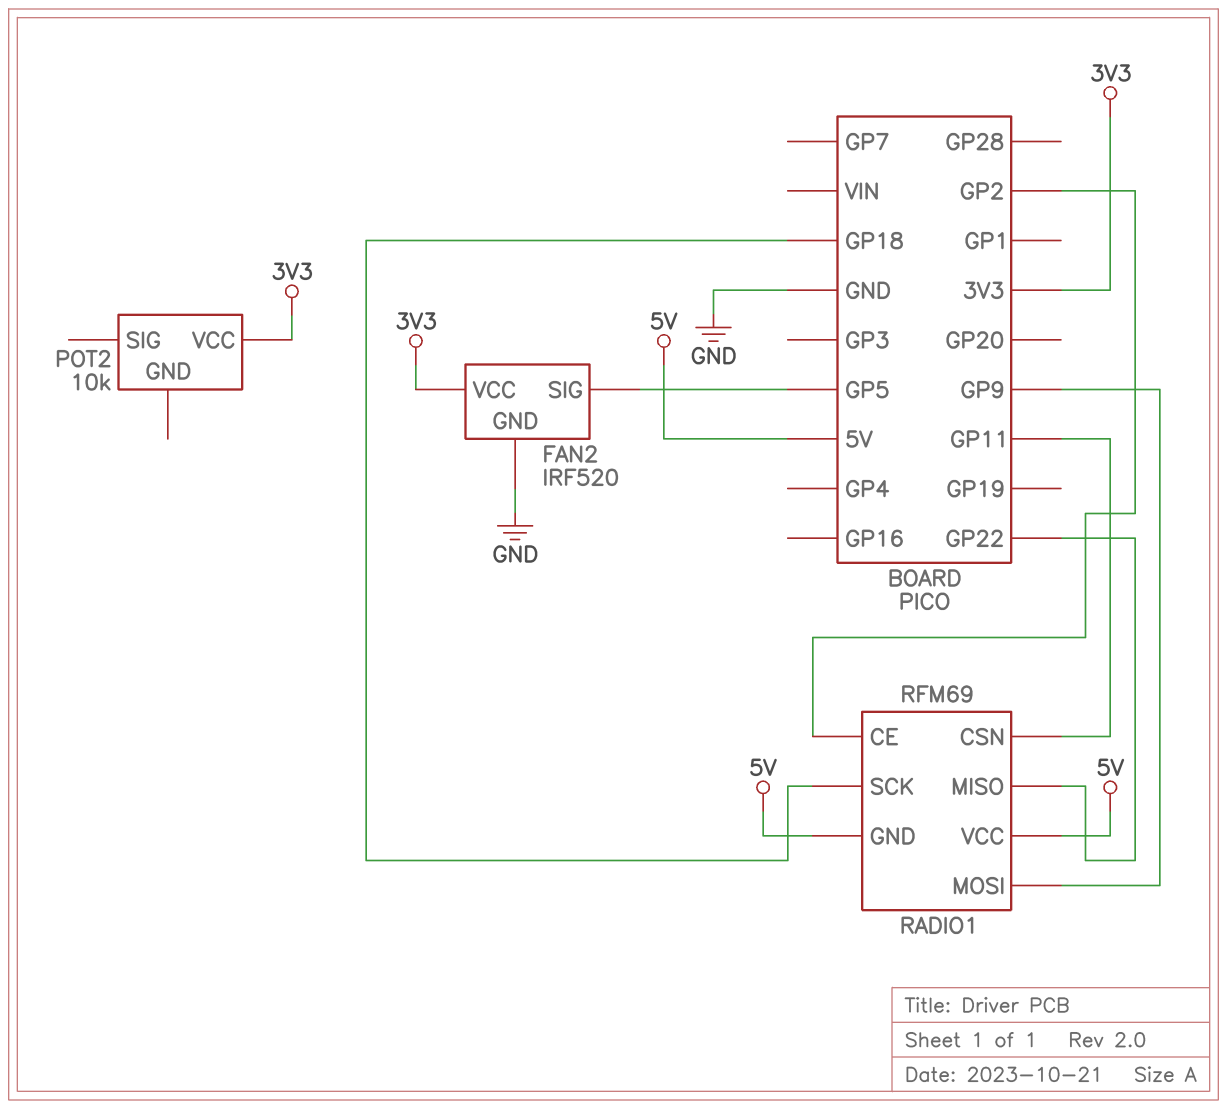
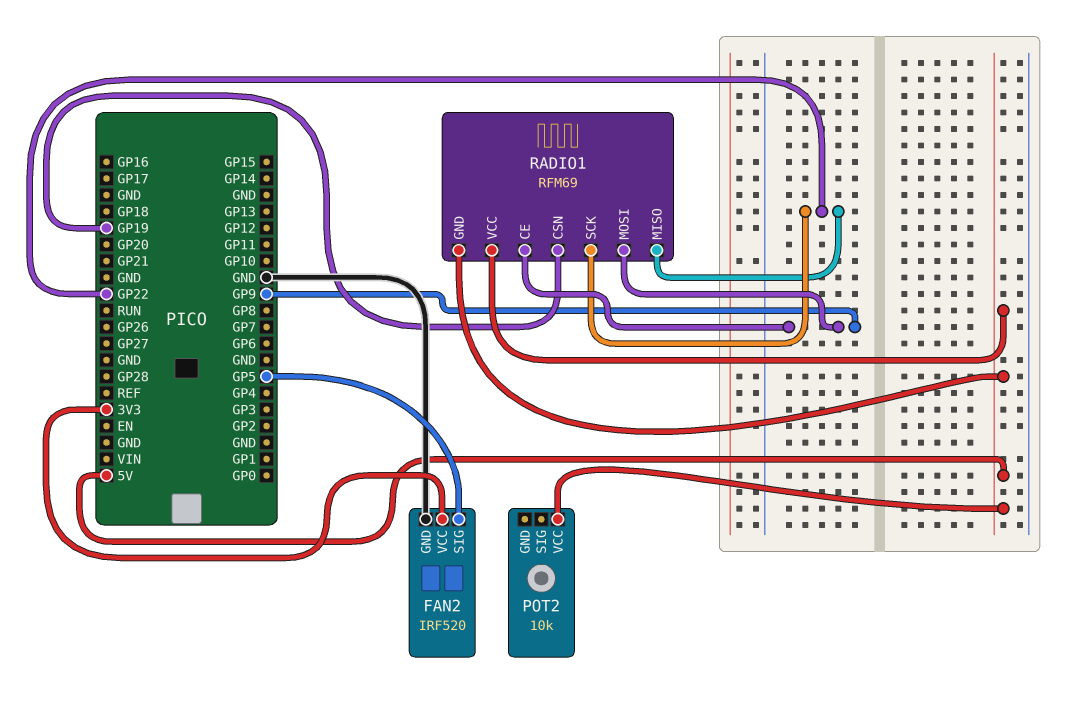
POT2 pin VCC: 3V3 -> 5V
RADIO1 pin CE: GP2 -> GP9
RADIO1 pin CSN: GP11 -> GP19
RADIO1 pin SCK: GP18 -> GP22

